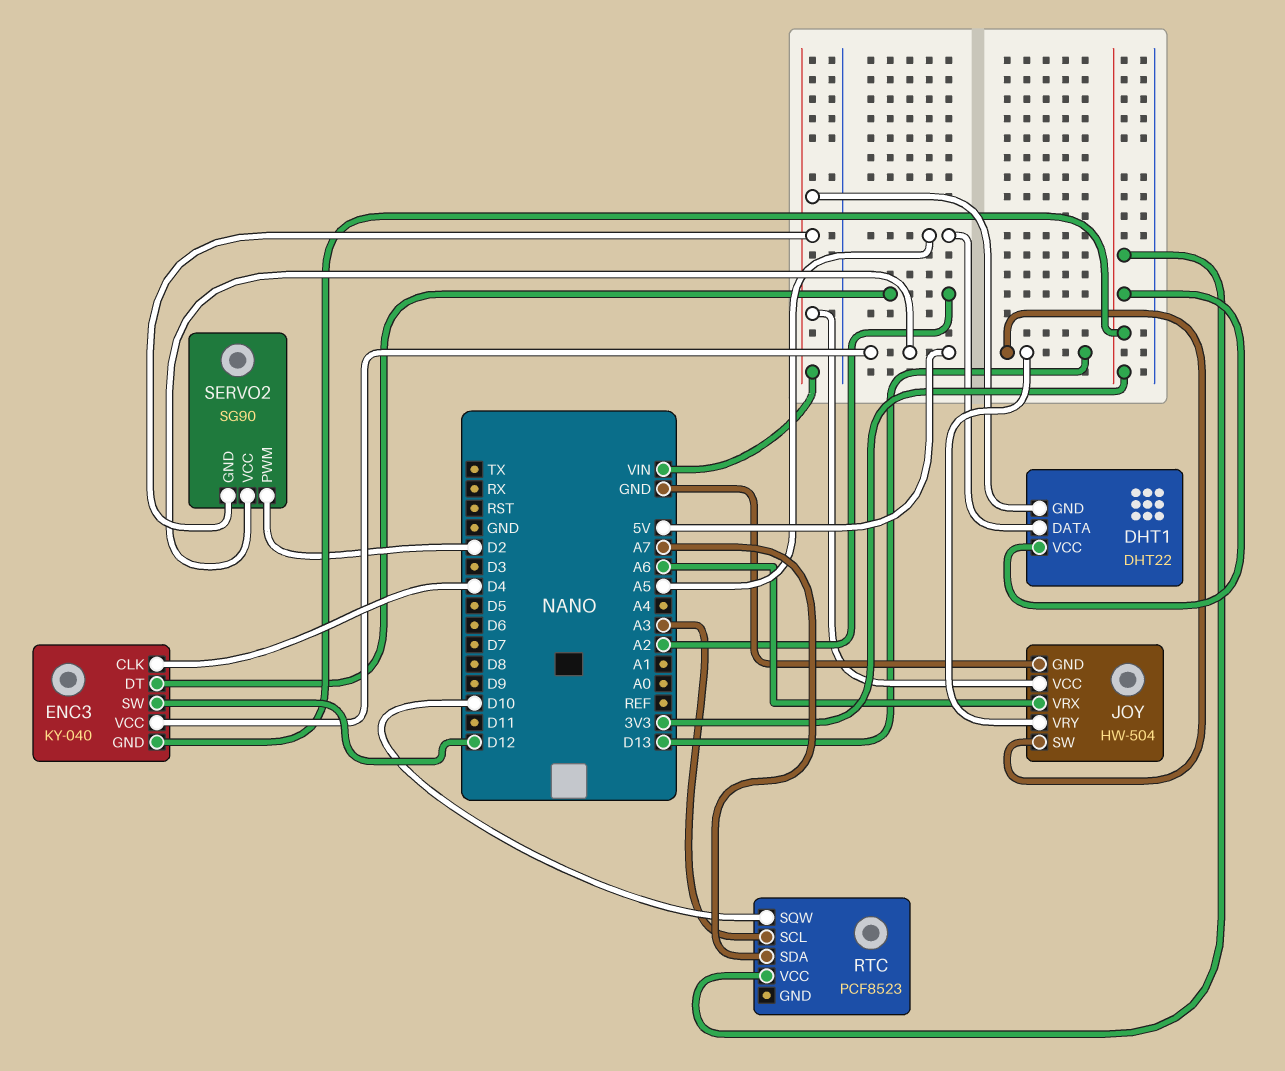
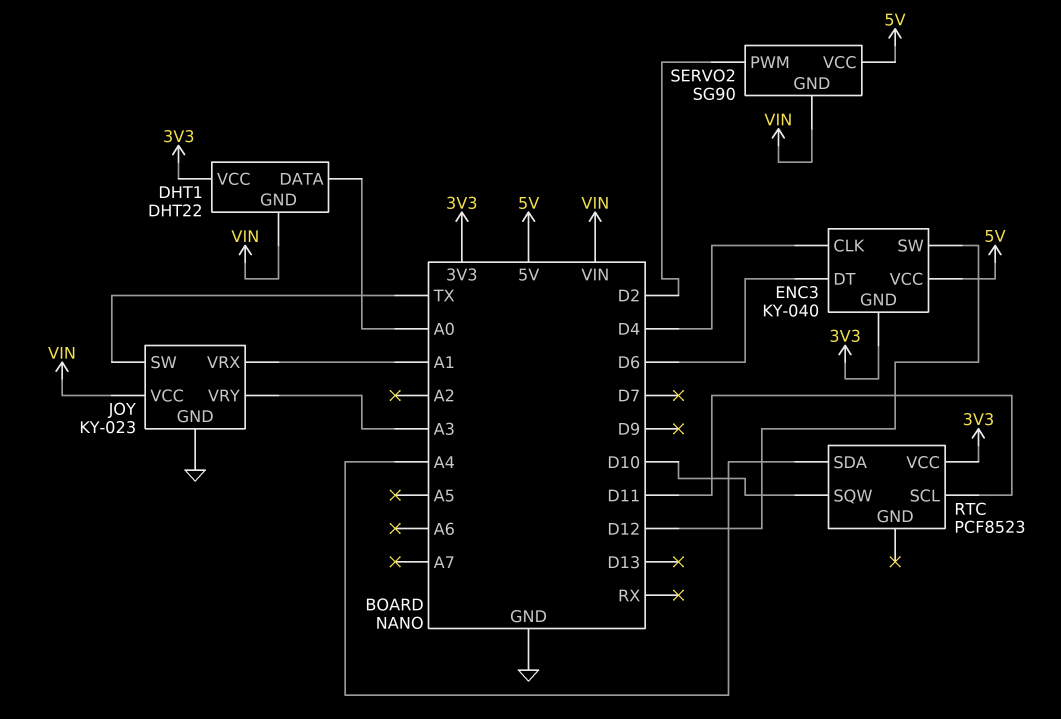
DHT1 pin DATA: A5 -> A0
ENC3 pin DT: A2 -> D6
JOY: HW-504 -> KY-023
JOY pin SW: D13 -> TX
JOY pin VRX: A6 -> A1
JOY pin VRY: D13 -> A3
RTC pin SCL: A3 -> D11
RTC pin SDA: A7 -> A4

